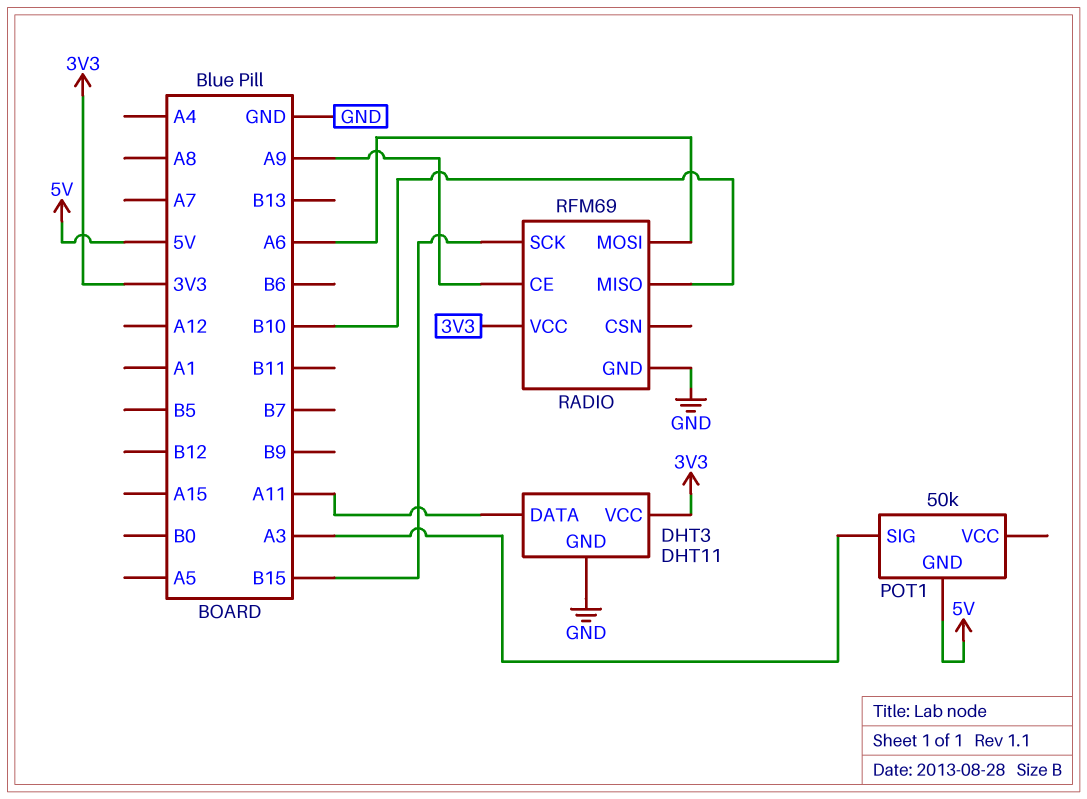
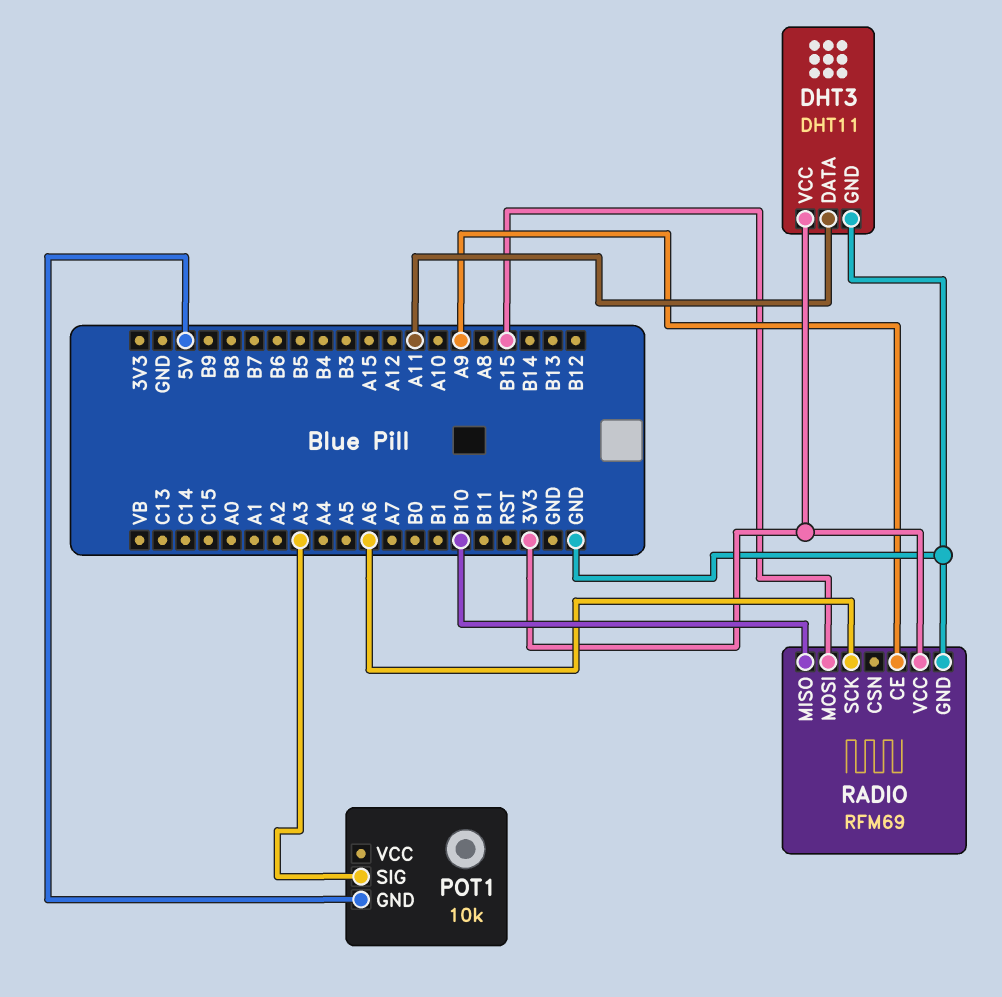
POT1: 50k -> 10k
RADIO pin MOSI: A6 -> B15
RADIO pin SCK: B15 -> A6

